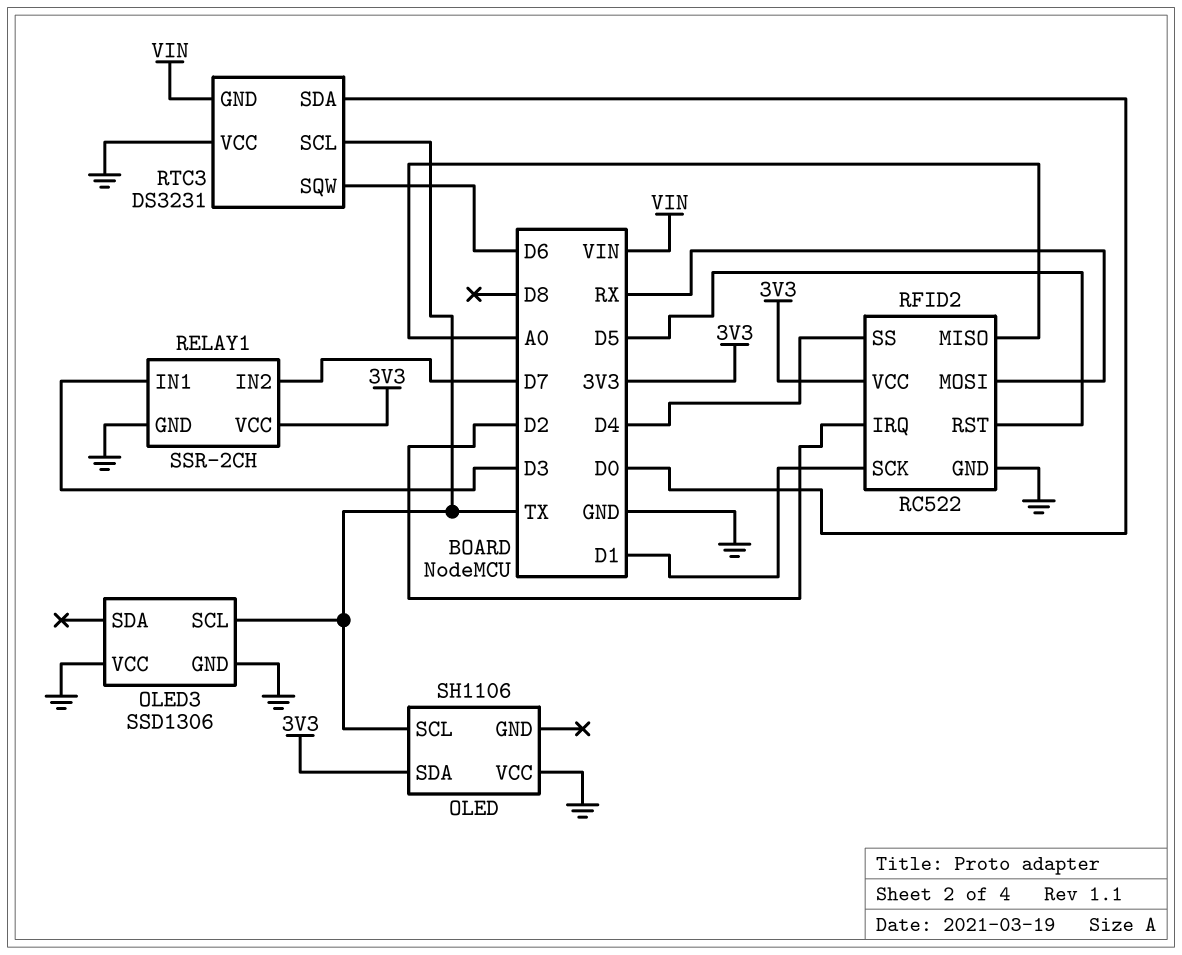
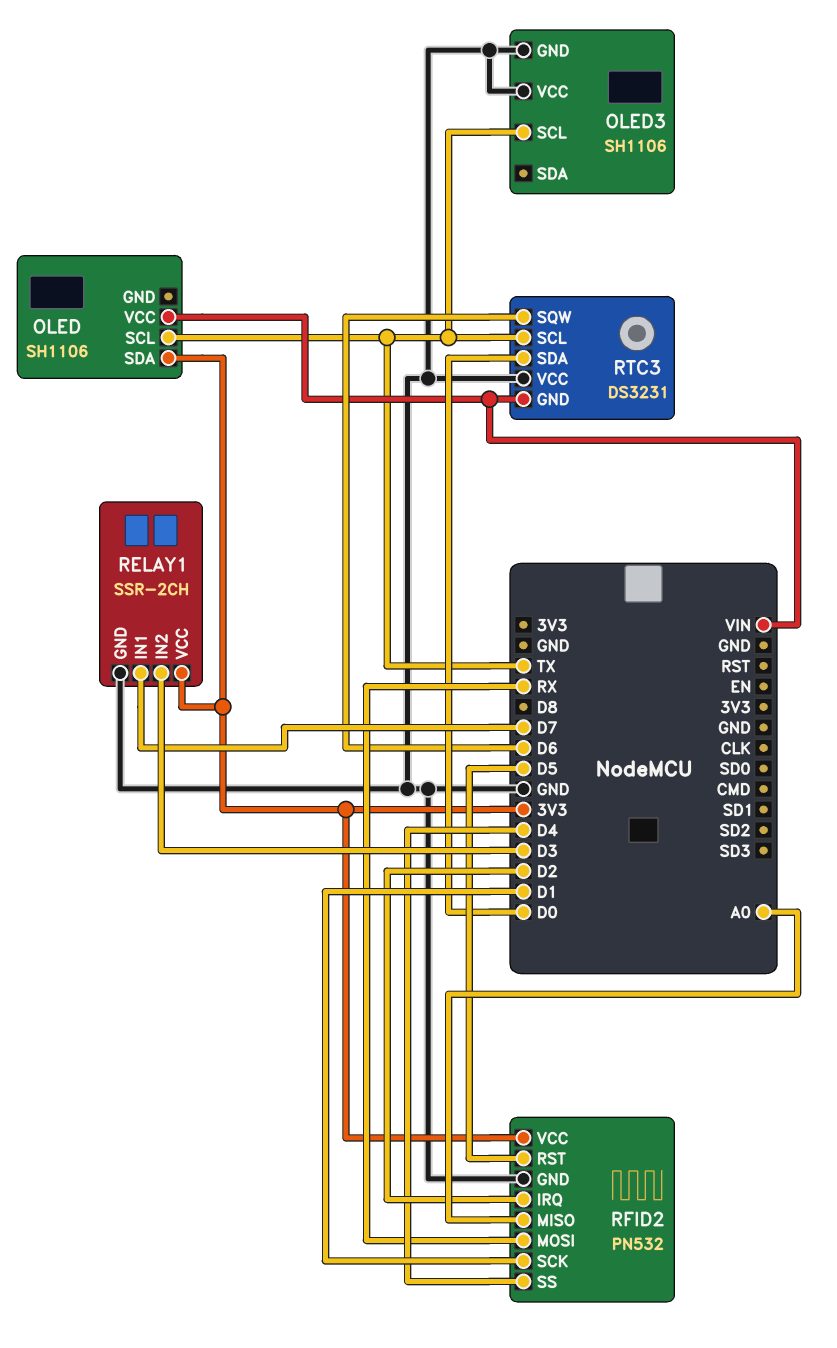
OLED pin VCC: GND -> VIN
OLED3: SSD1306 -> SH1106
RELAY1 pin IN1: D3 -> D7
RELAY1 pin IN2: D7 -> D3
RFID2: RC522 -> PN532

